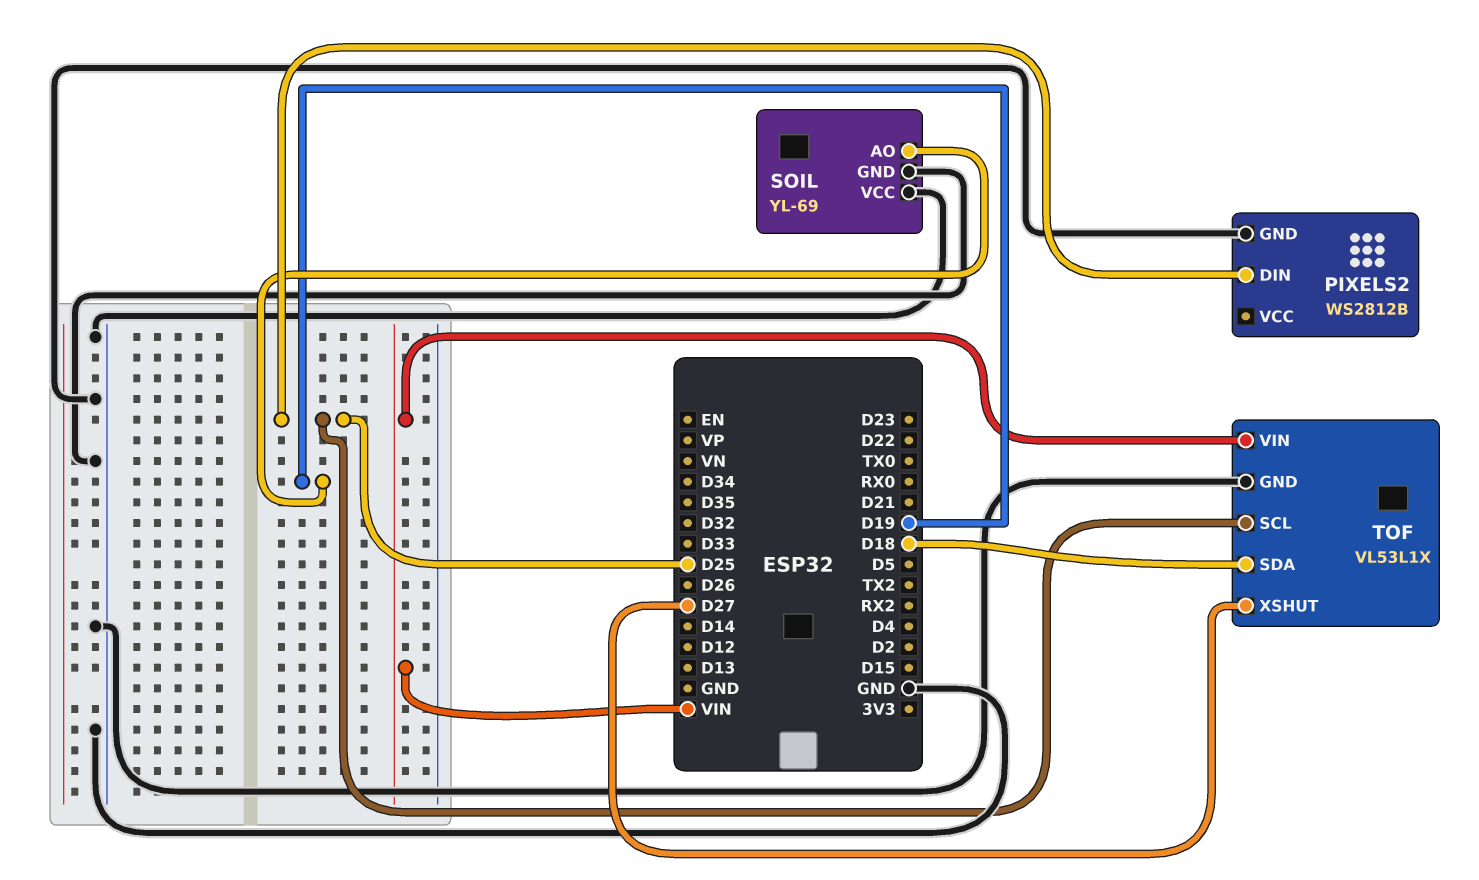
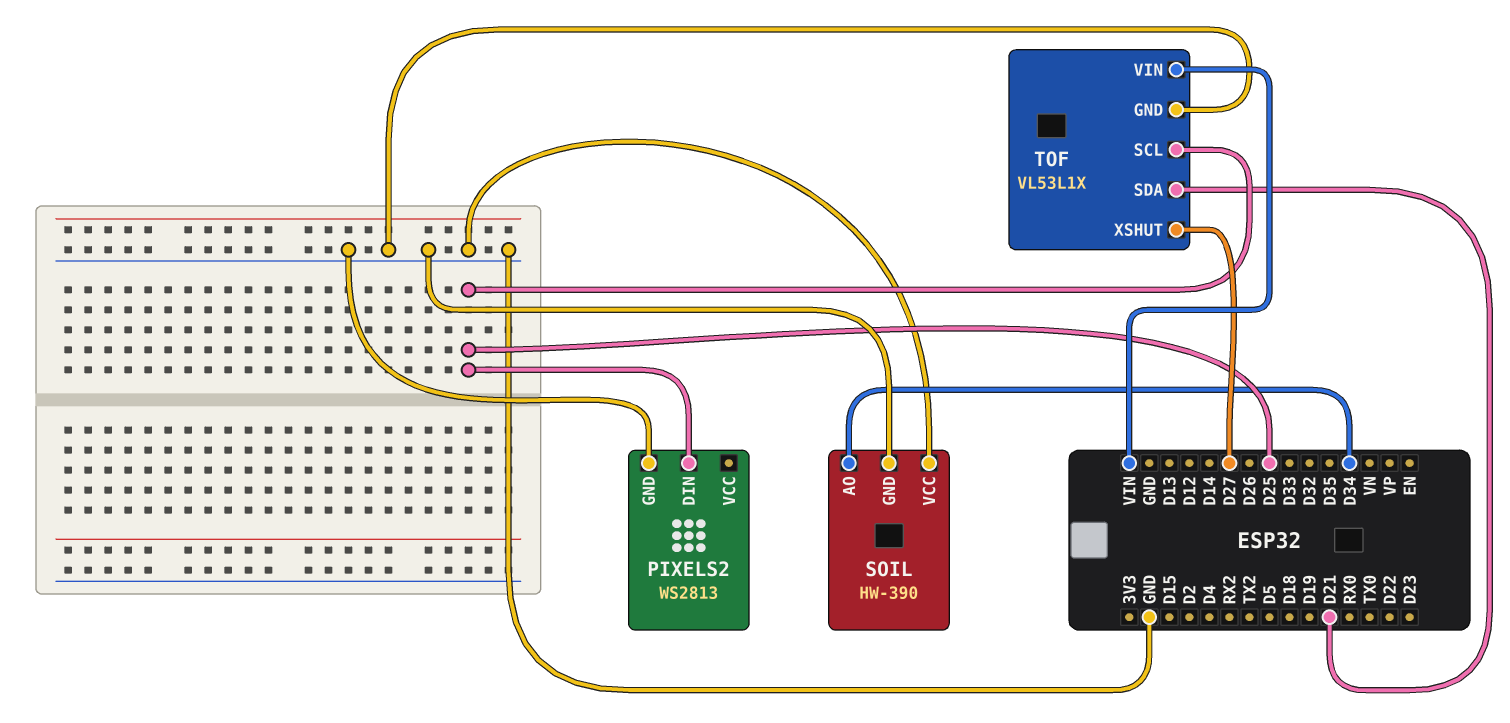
PIXELS2: WS2812B -> WS2813
SOIL: YL-69 -> HW-390
SOIL pin AO: D19 -> D34
TOF pin SDA: D18 -> D21

